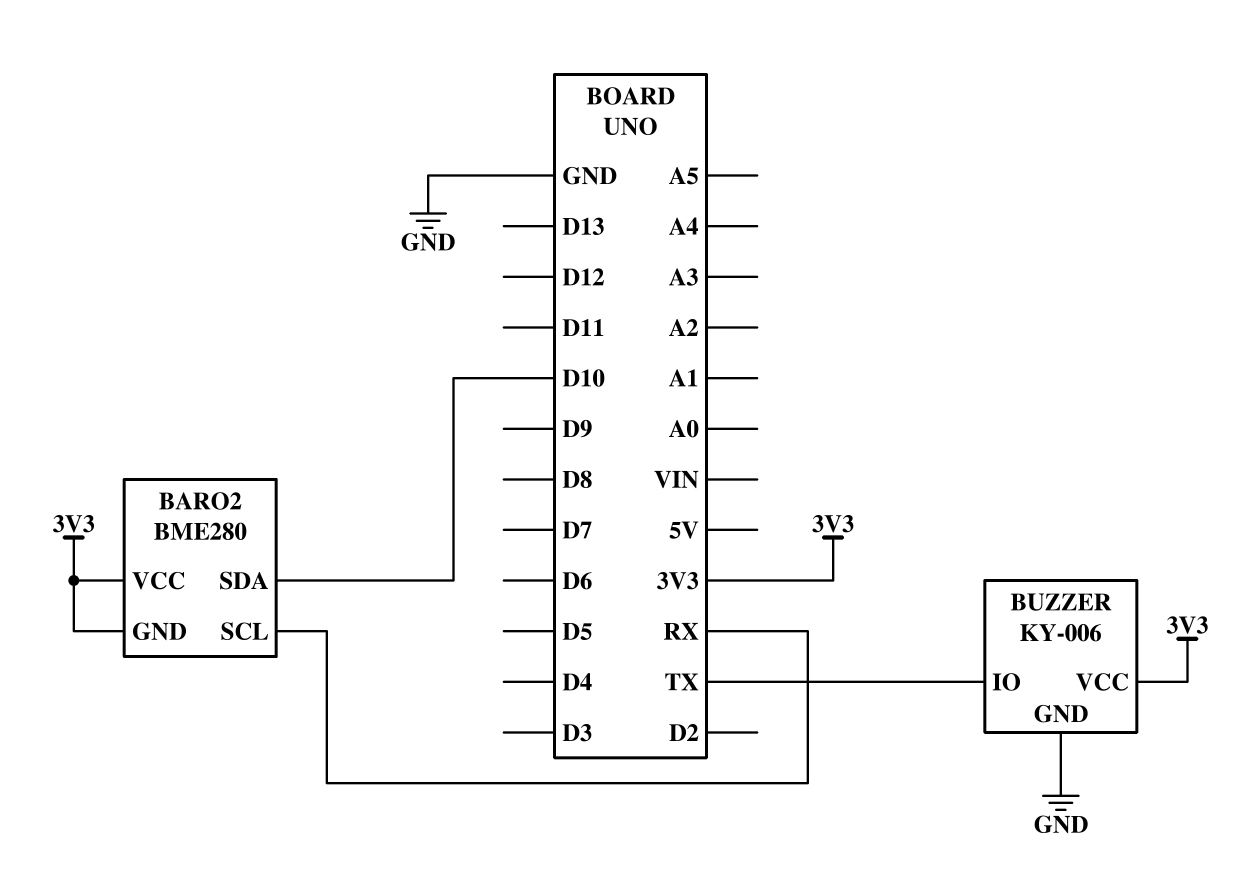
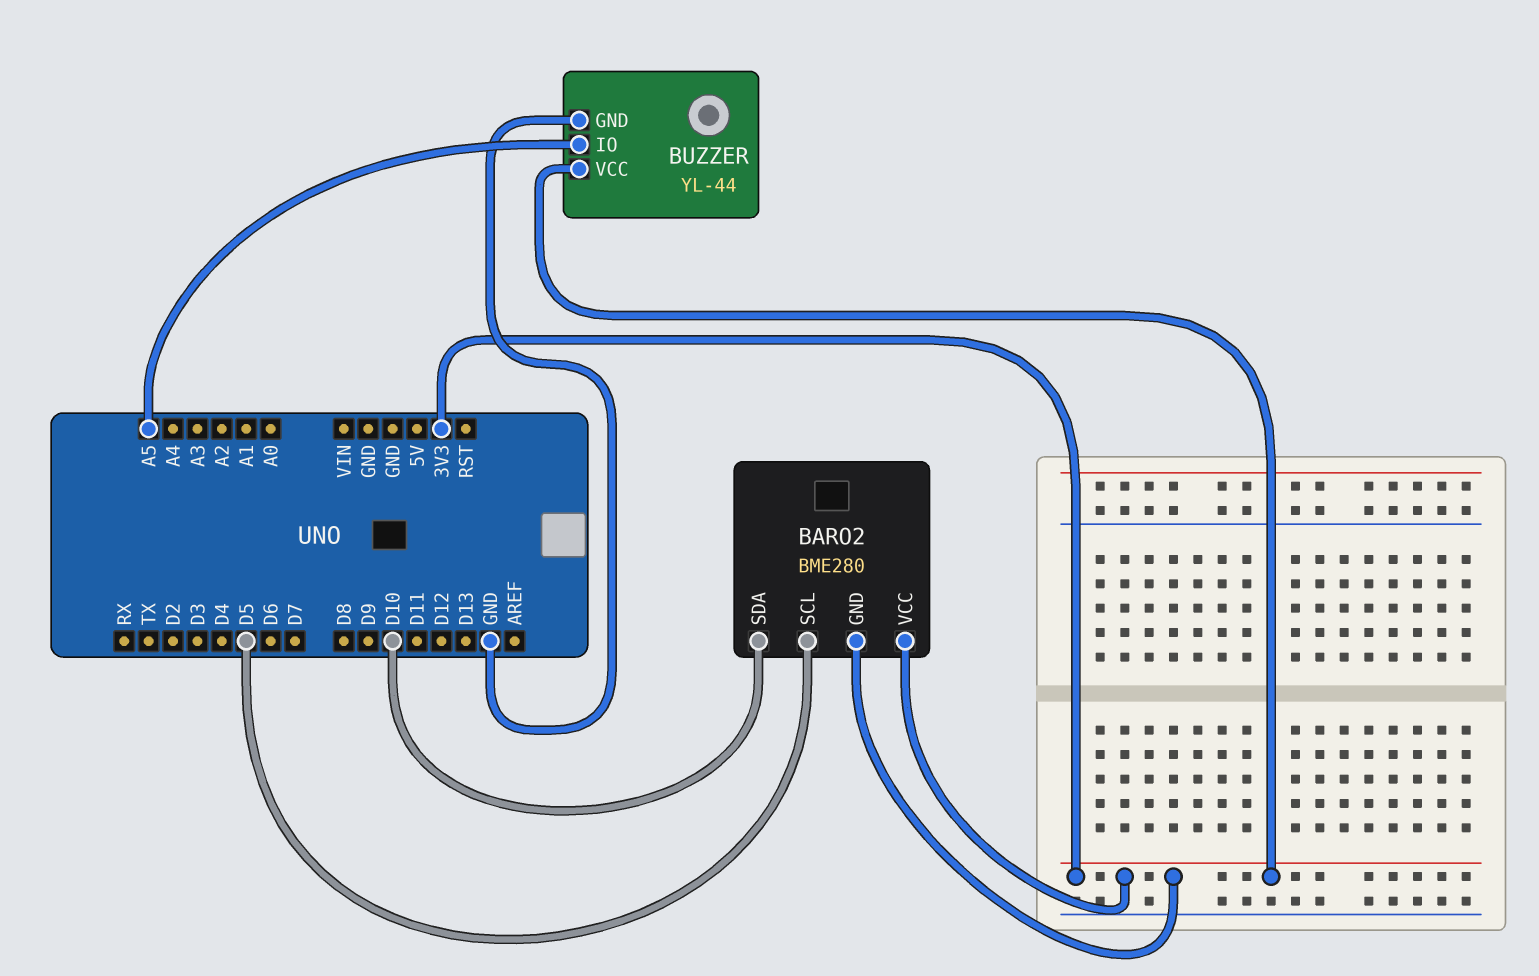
BARO2 pin SCL: RX -> D5
BUZZER: KY-006 -> YL-44
BUZZER pin IO: TX -> A5

